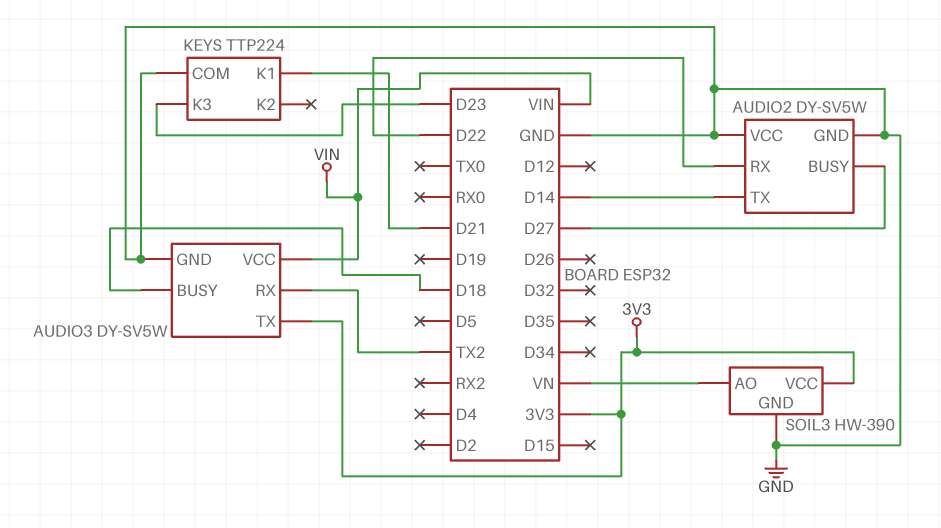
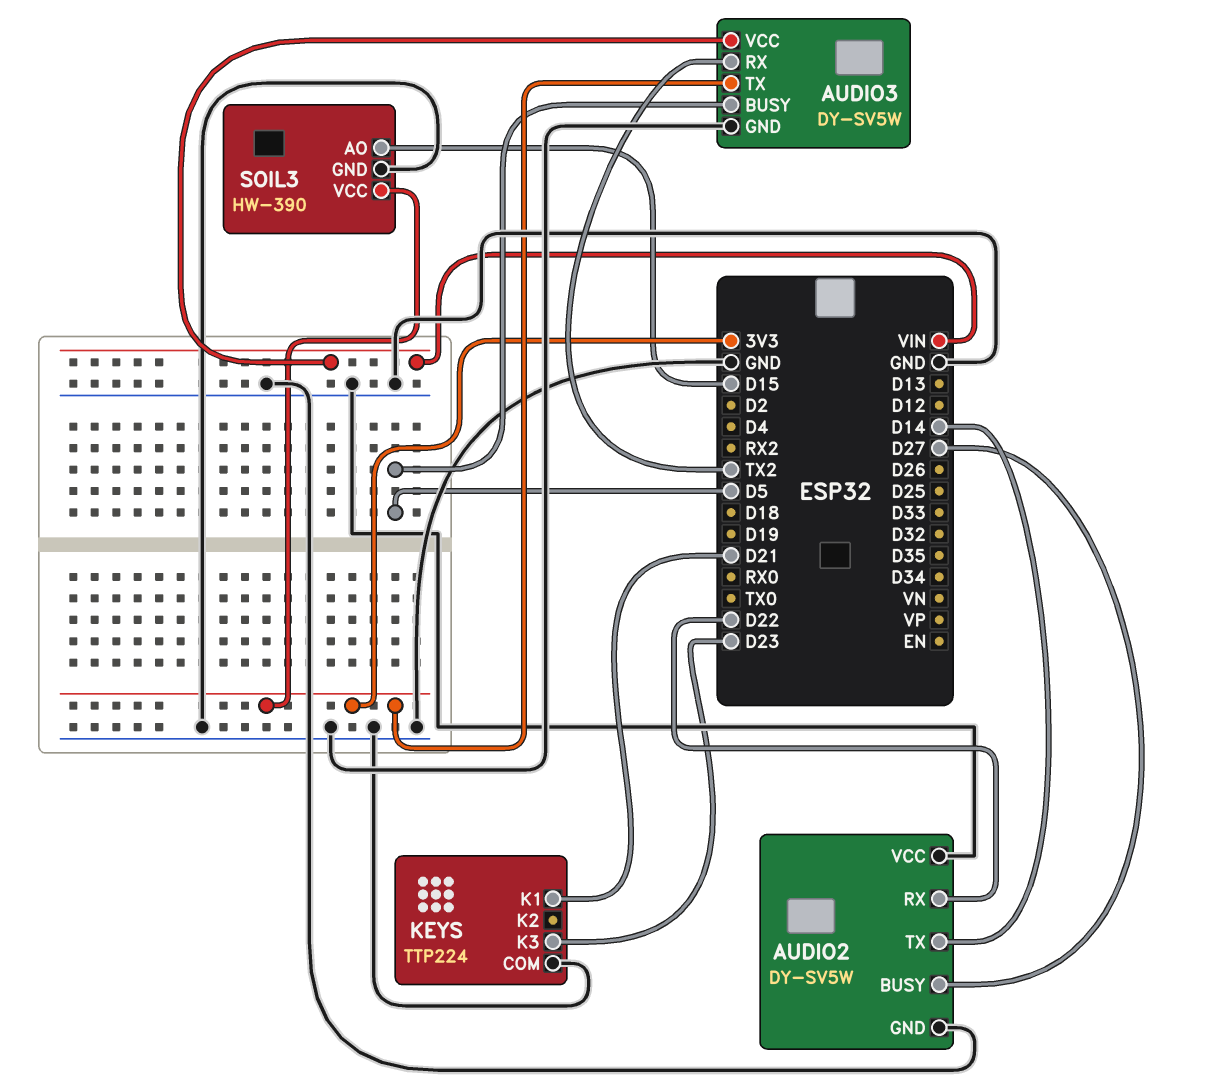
AUDIO3 pin BUSY: D18 -> D5
SOIL3 pin AO: VN -> D15

